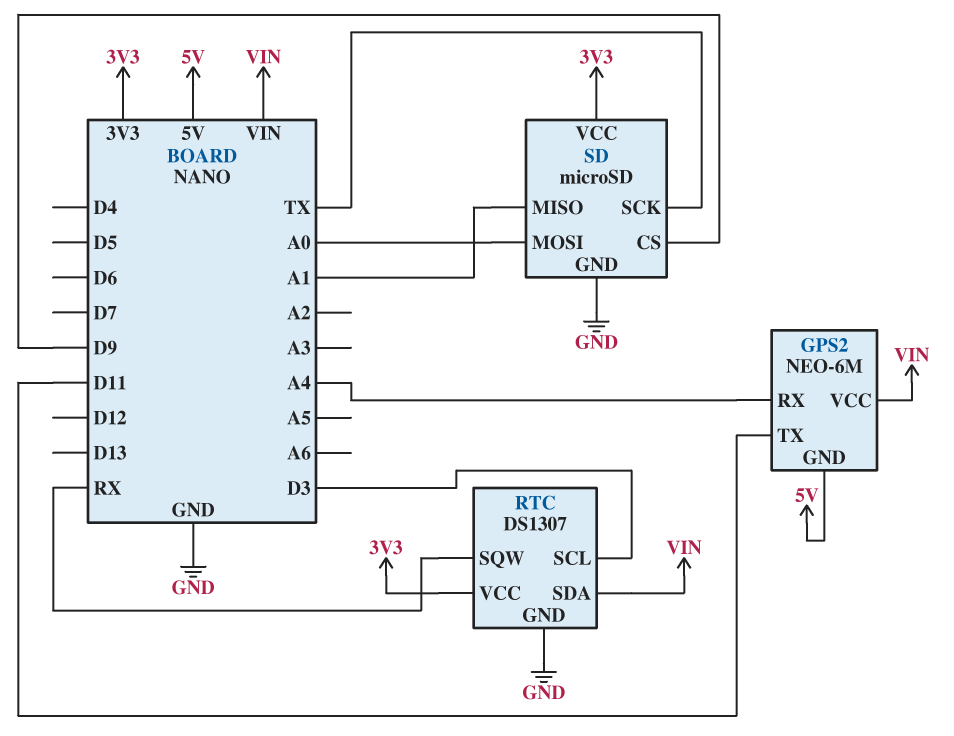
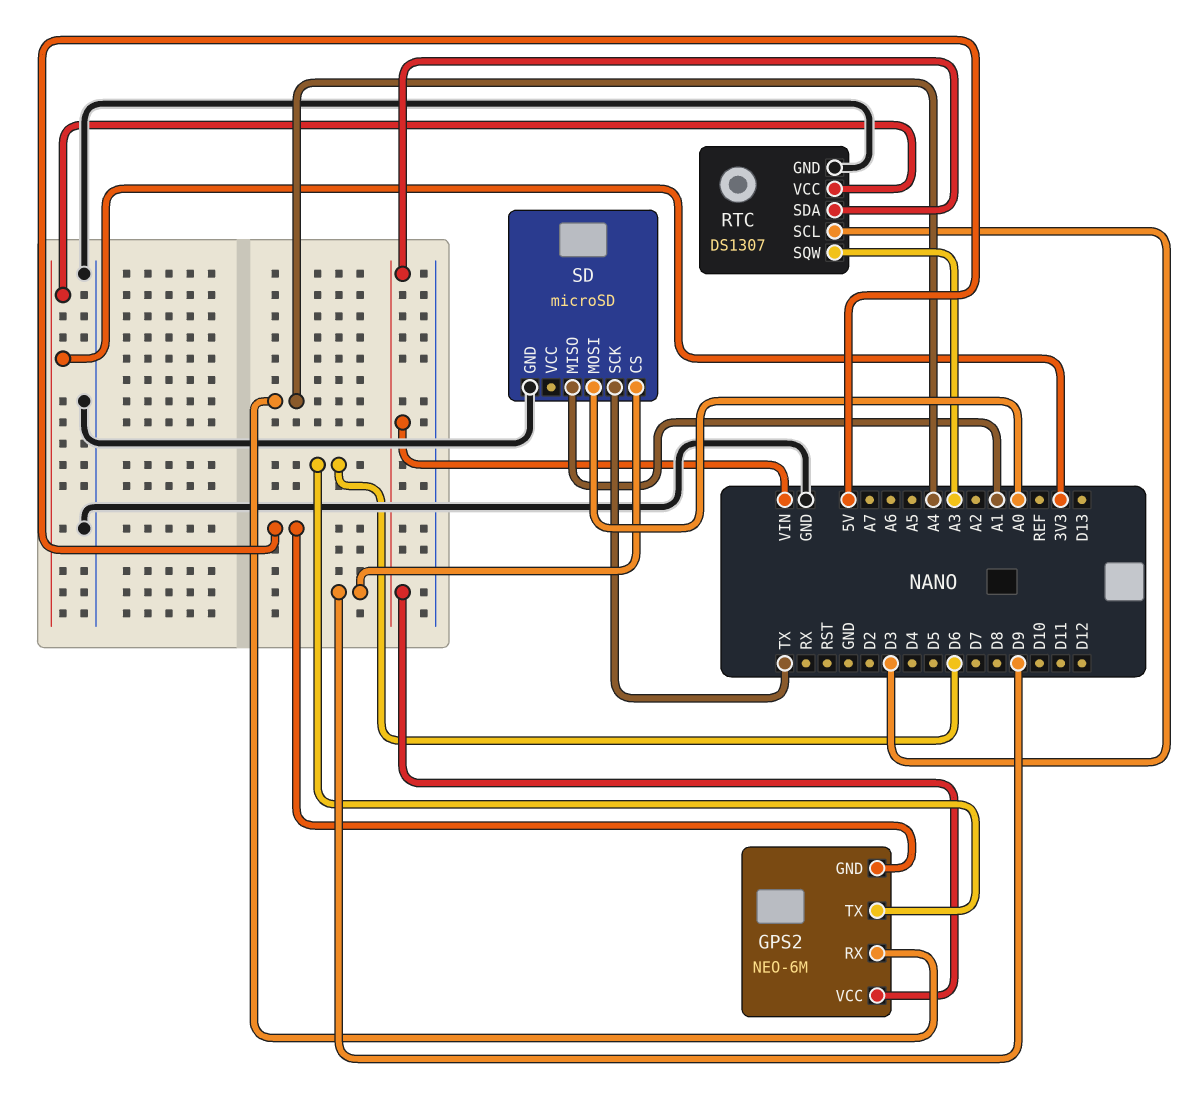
GPS2 pin TX: D11 -> D6
RTC pin SQW: RX -> A3
SD pin VCC: 3V3 -> none

